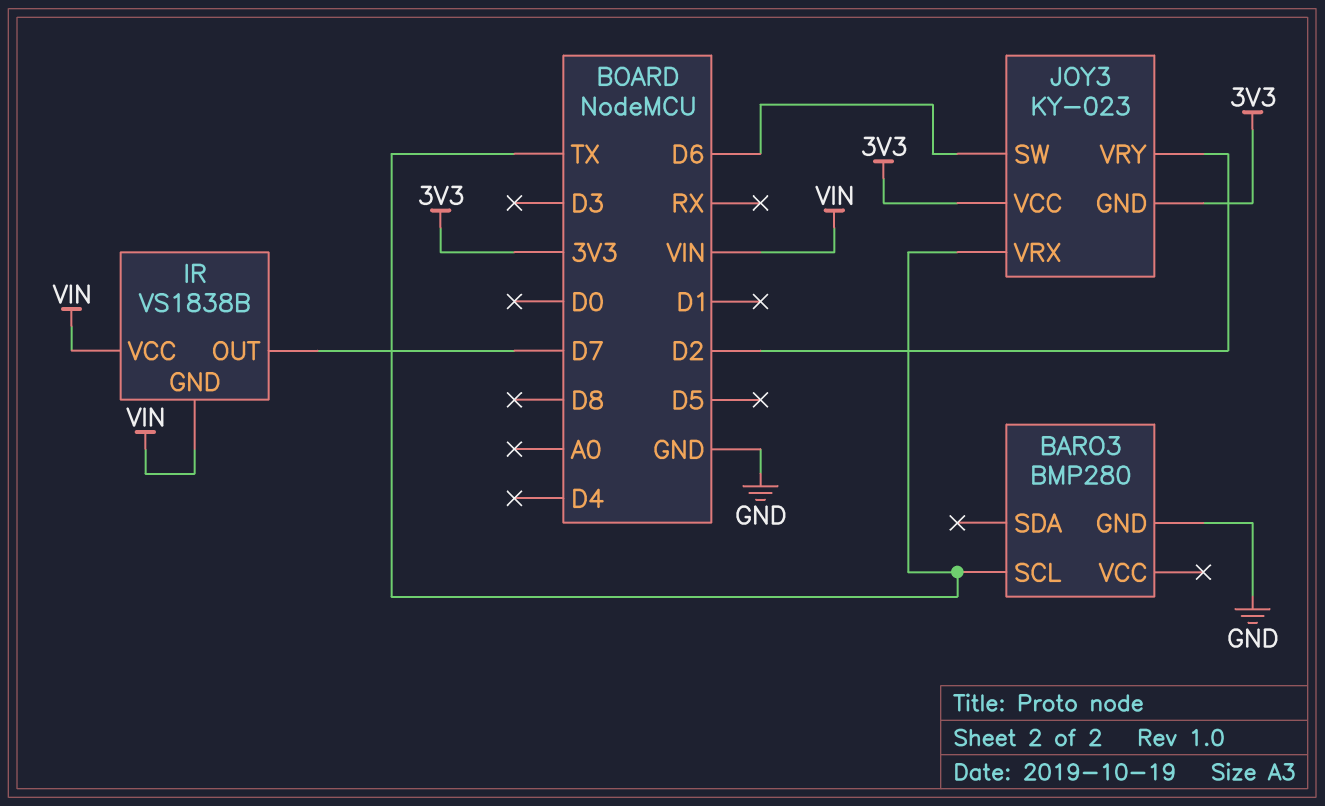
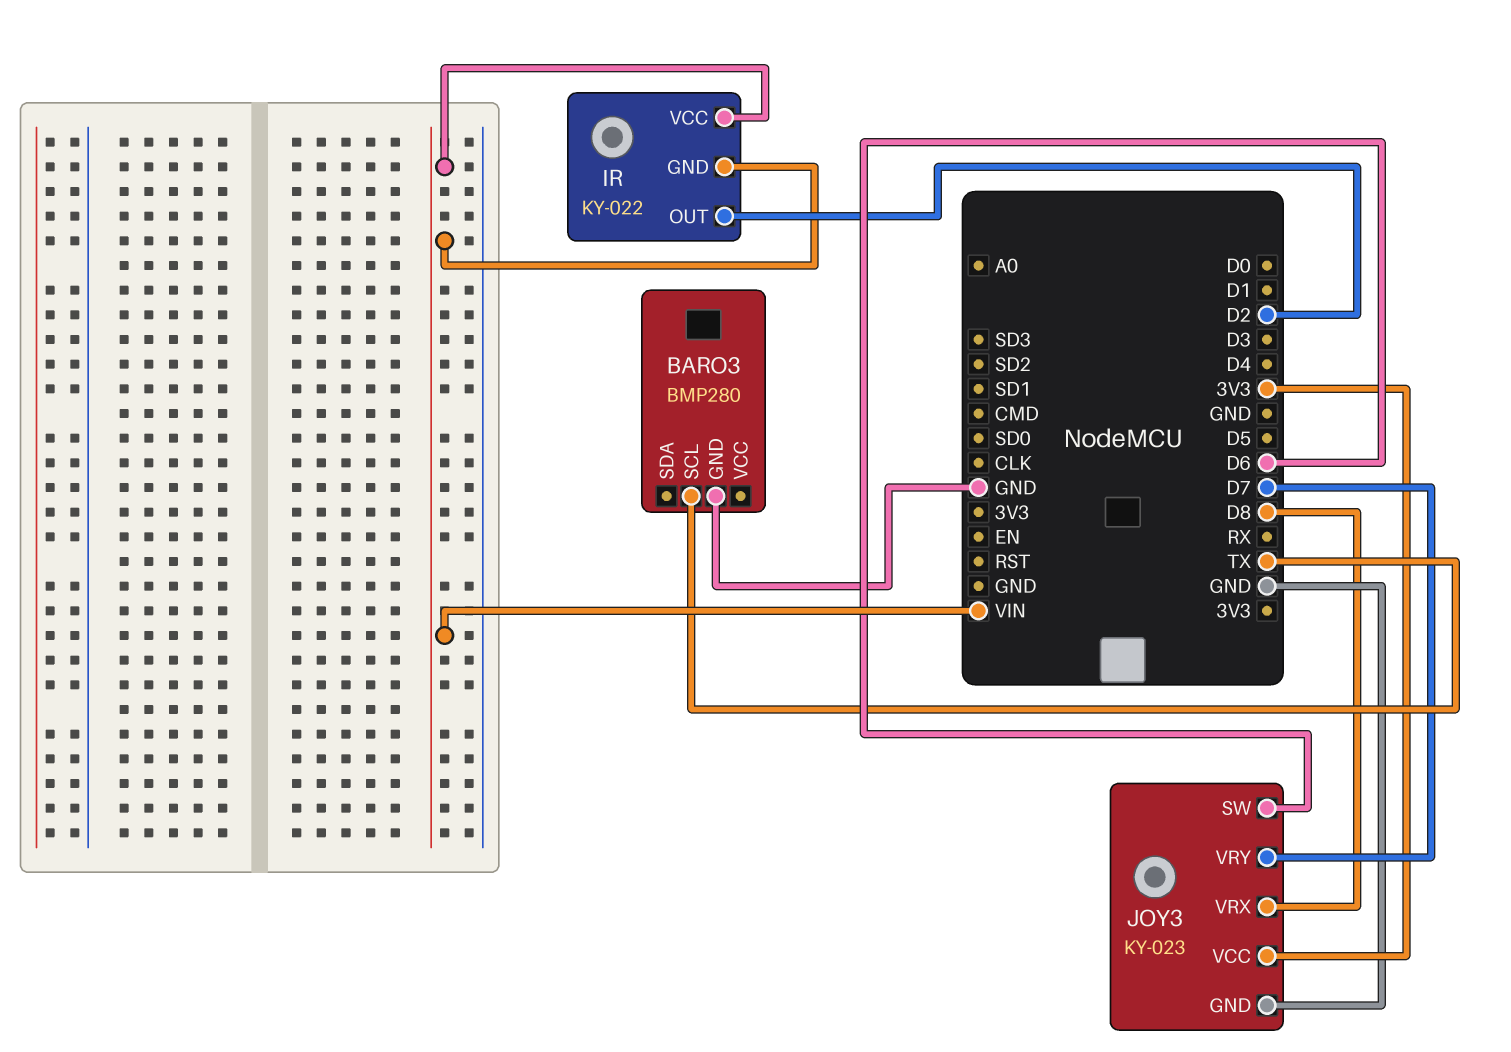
IR: VS1838B -> KY-022
IR pin OUT: D7 -> D2
JOY3 pin GND: 3V3 -> GND
JOY3 pin VRX: TX -> D8
JOY3 pin VRY: D2 -> D7

